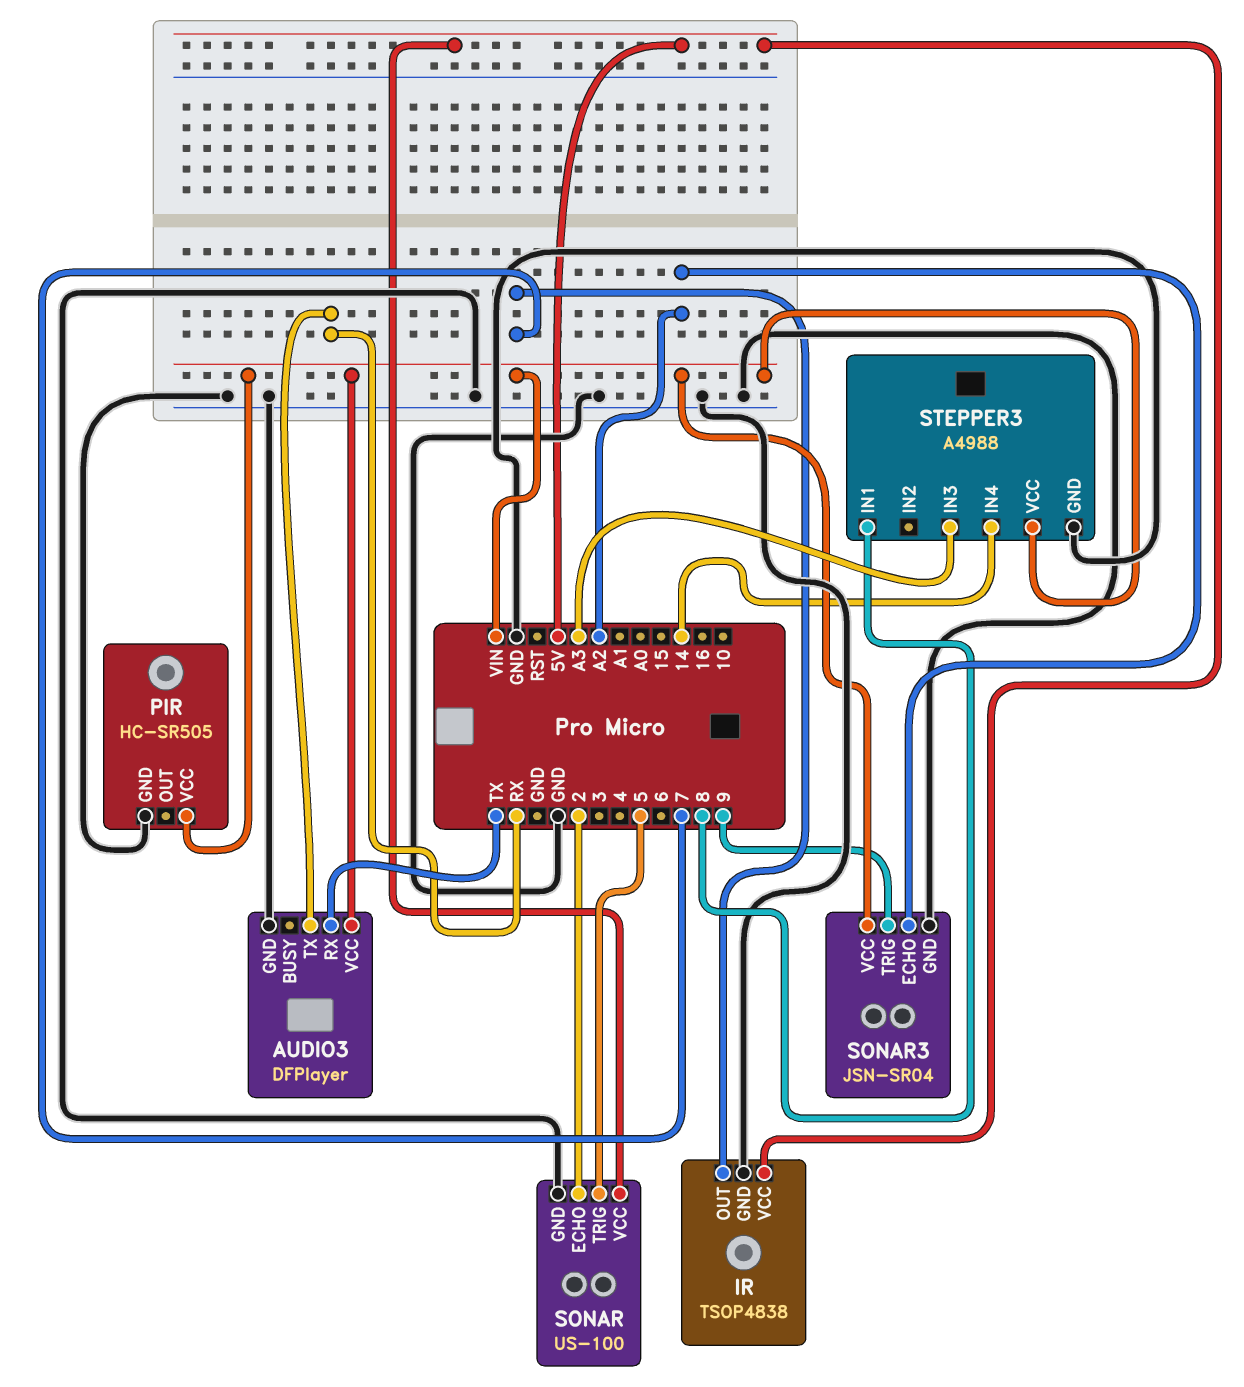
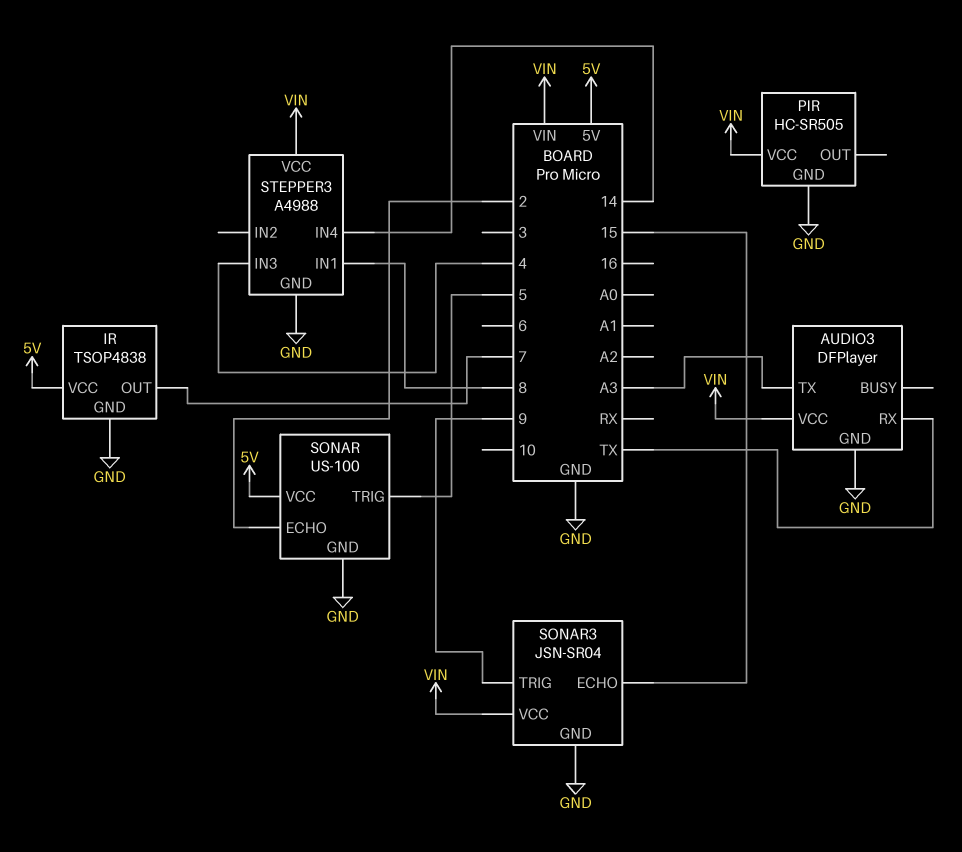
AUDIO3 pin TX: RX -> A3
SONAR3 pin ECHO: A2 -> 15
STEPPER3 pin IN3: A3 -> 4

